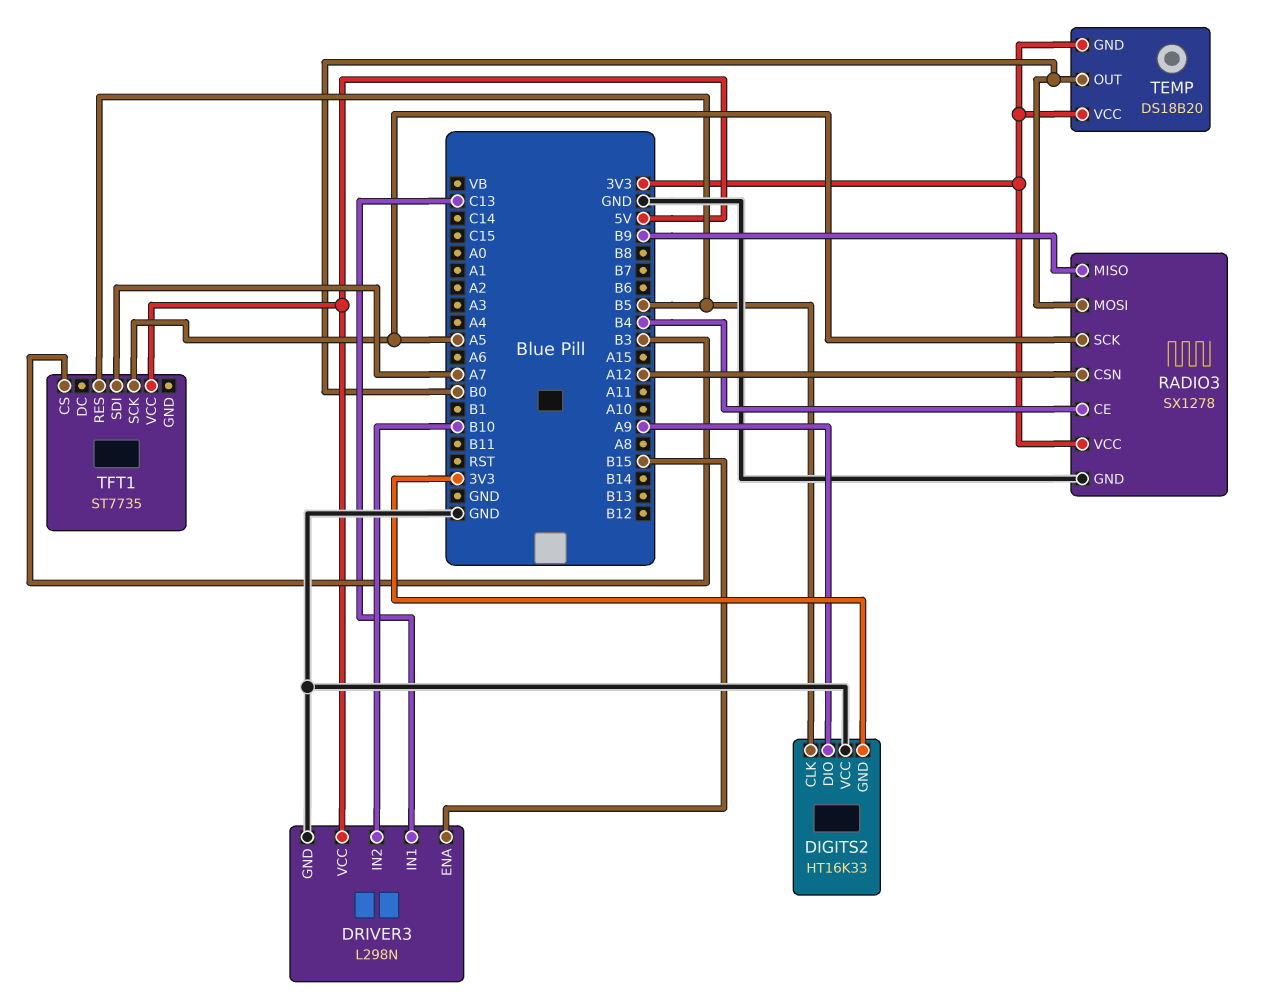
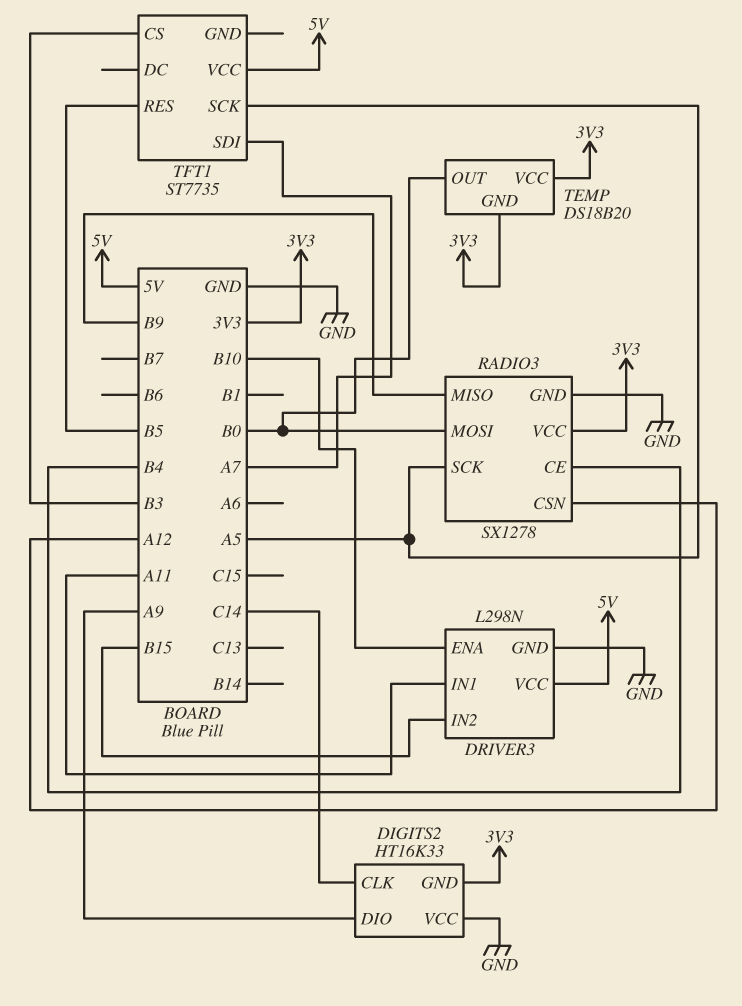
DIGITS2 pin CLK: B5 -> C14
DRIVER3 pin ENA: B15 -> B10
DRIVER3 pin IN1: C13 -> A11
DRIVER3 pin IN2: B10 -> B15

